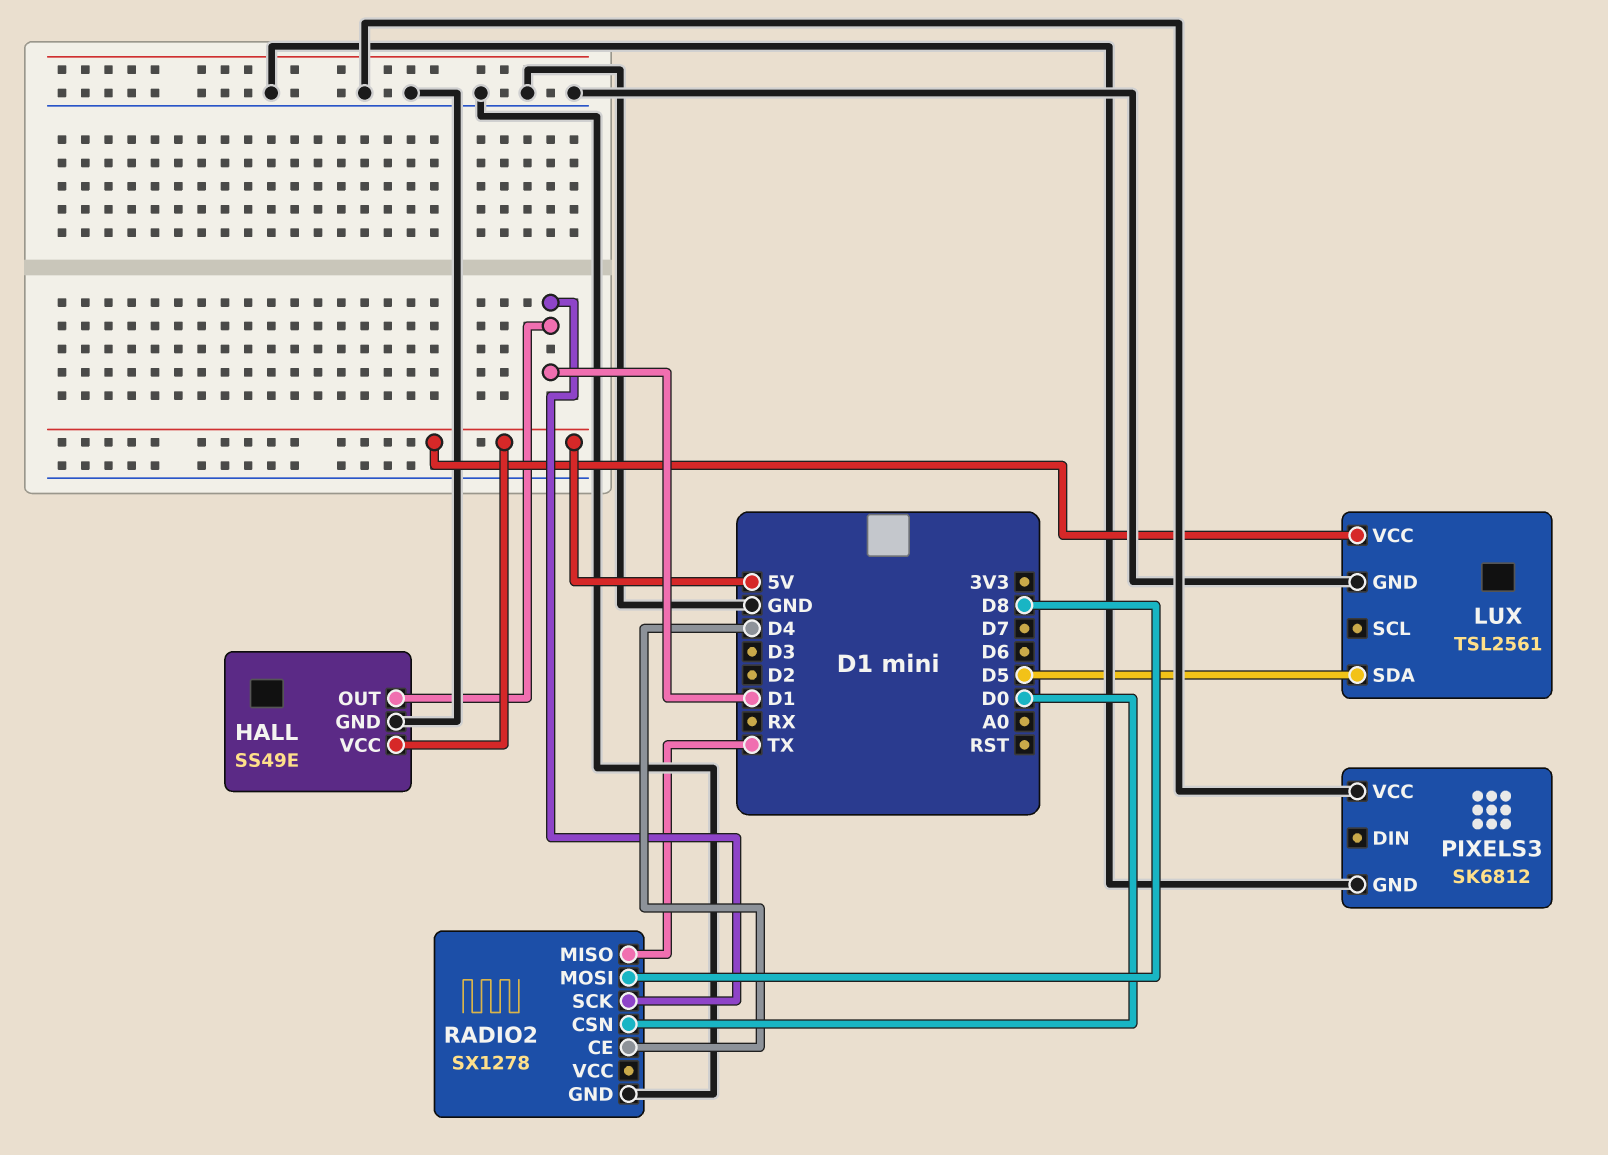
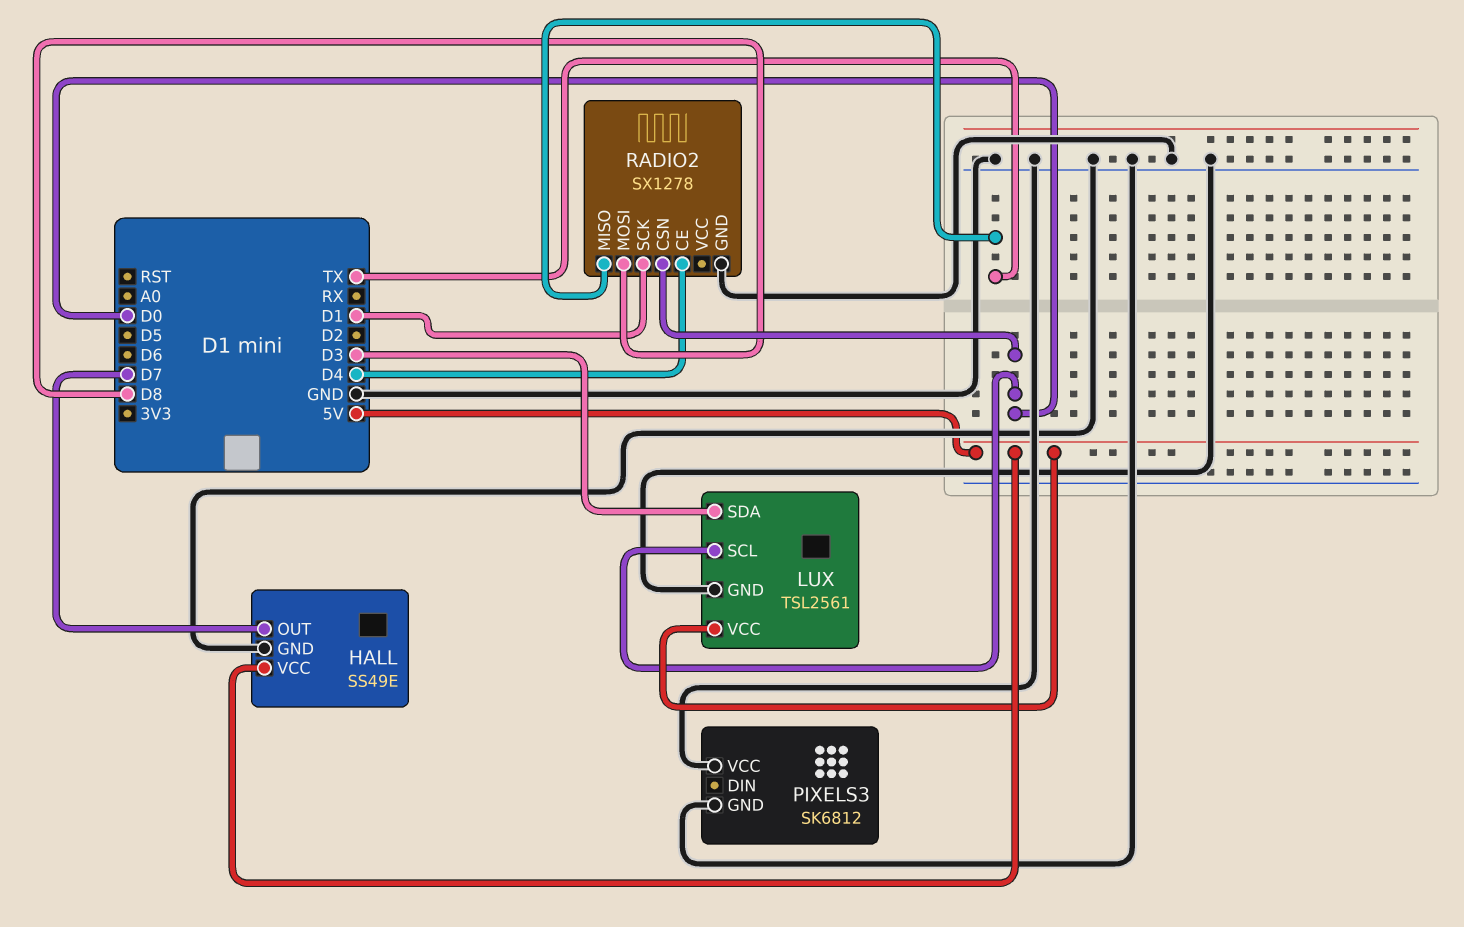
HALL pin OUT: D1 -> D7
LUX pin SCL: none -> D0
LUX pin SDA: D5 -> D3

